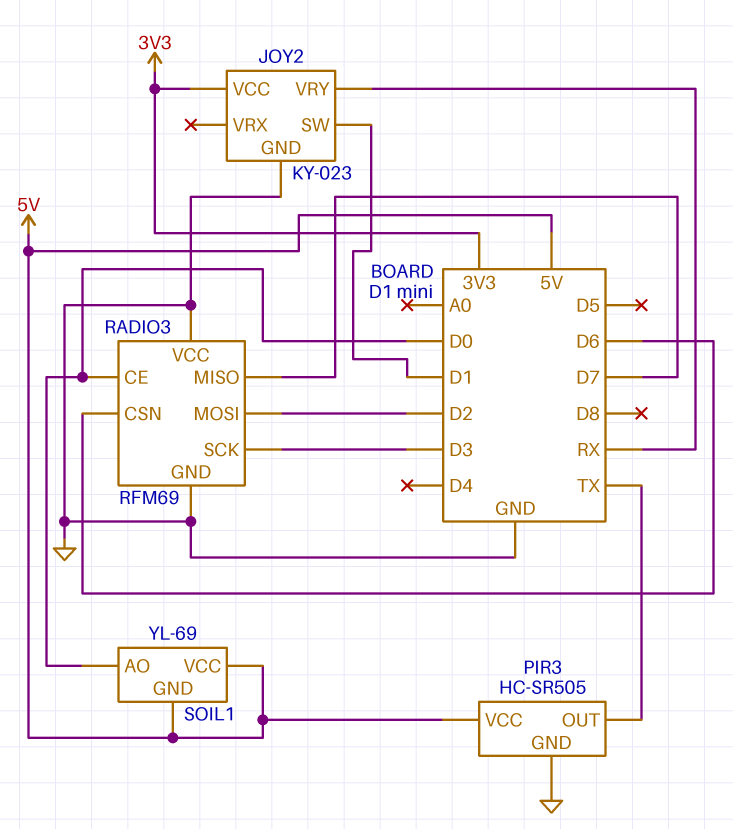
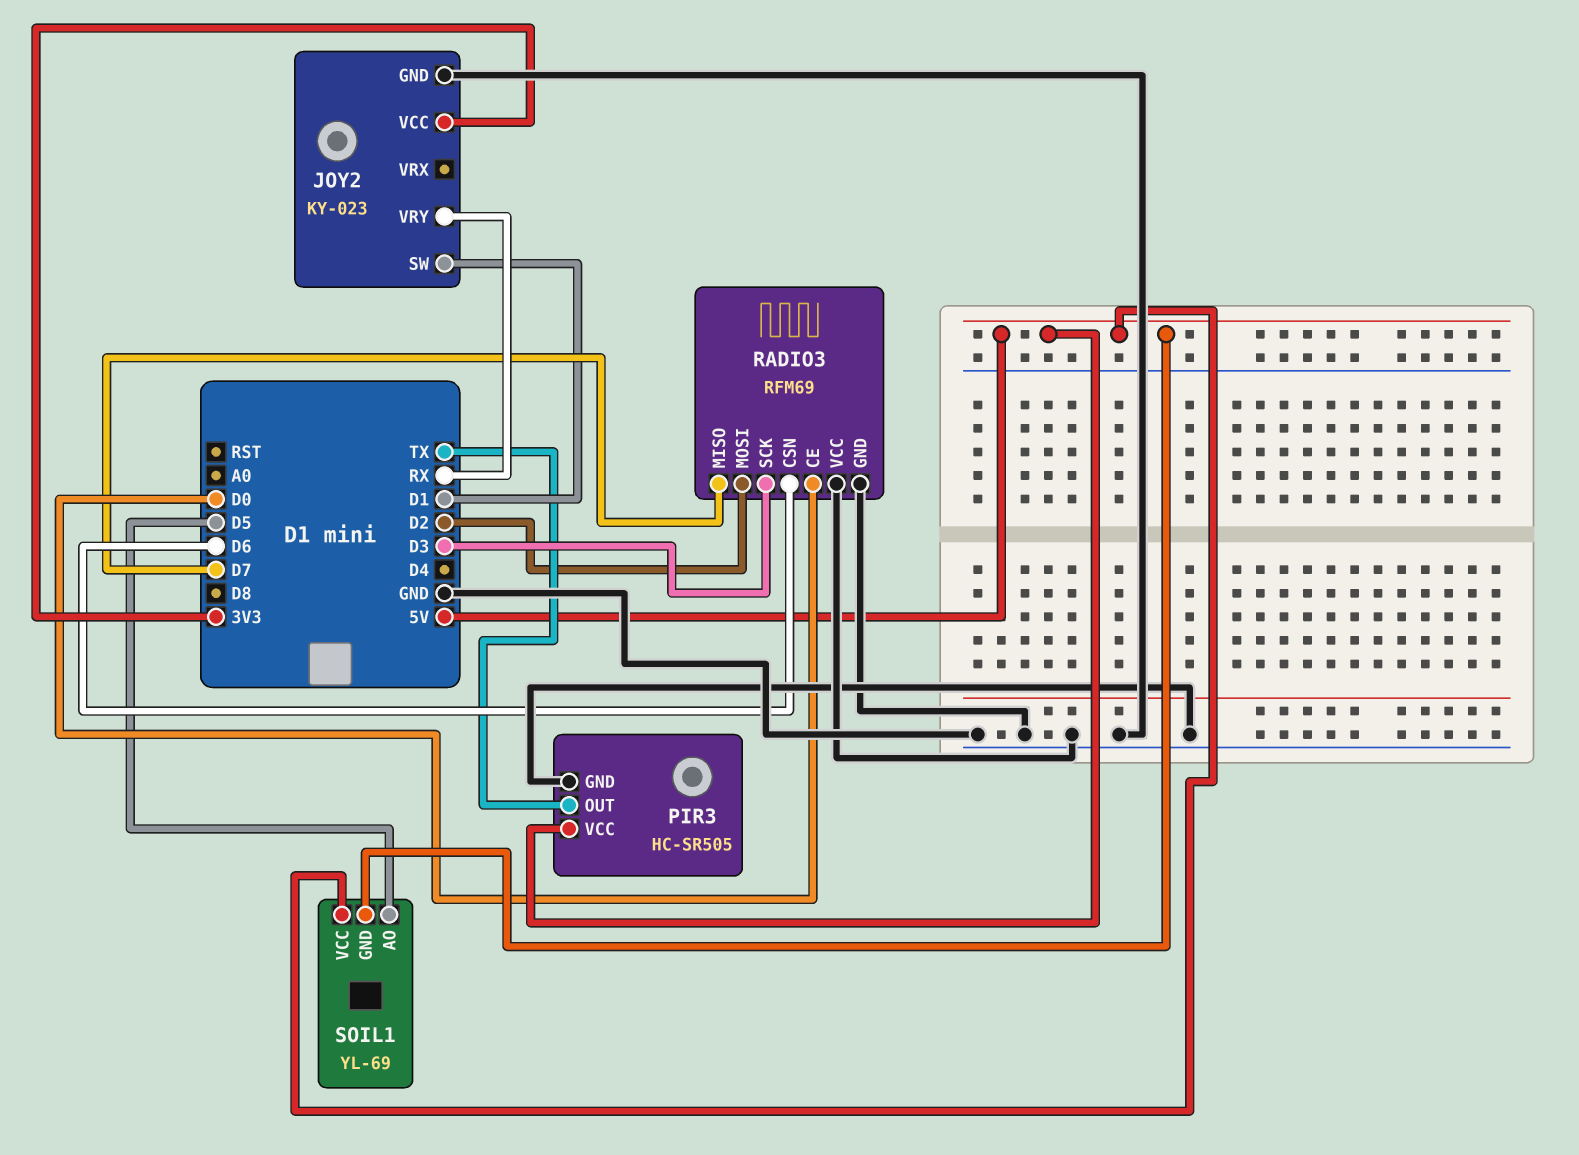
SOIL1 pin AO: D0 -> D5

